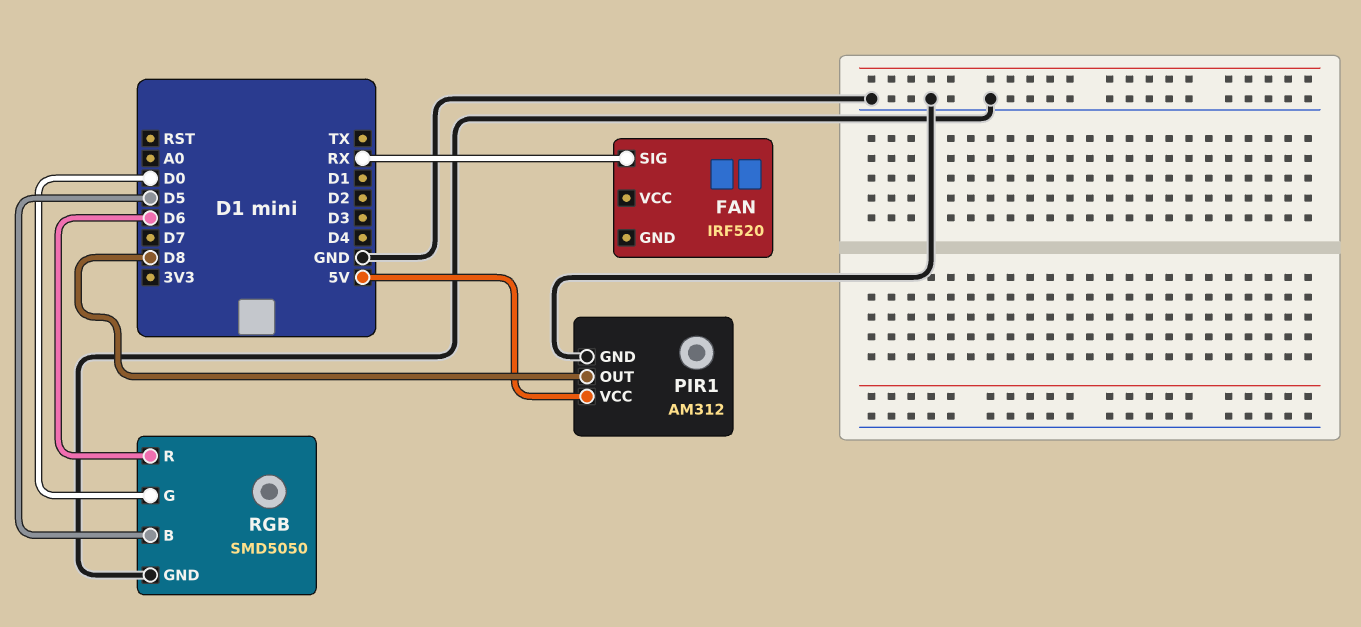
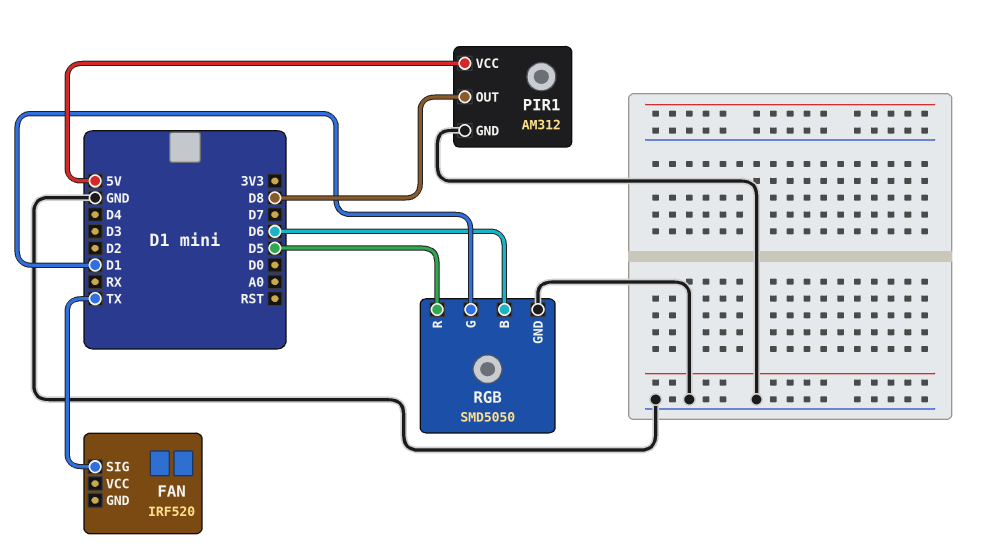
FAN pin SIG: RX -> TX
RGB pin B: D5 -> D6
RGB pin G: D0 -> D1
RGB pin R: D6 -> D5

